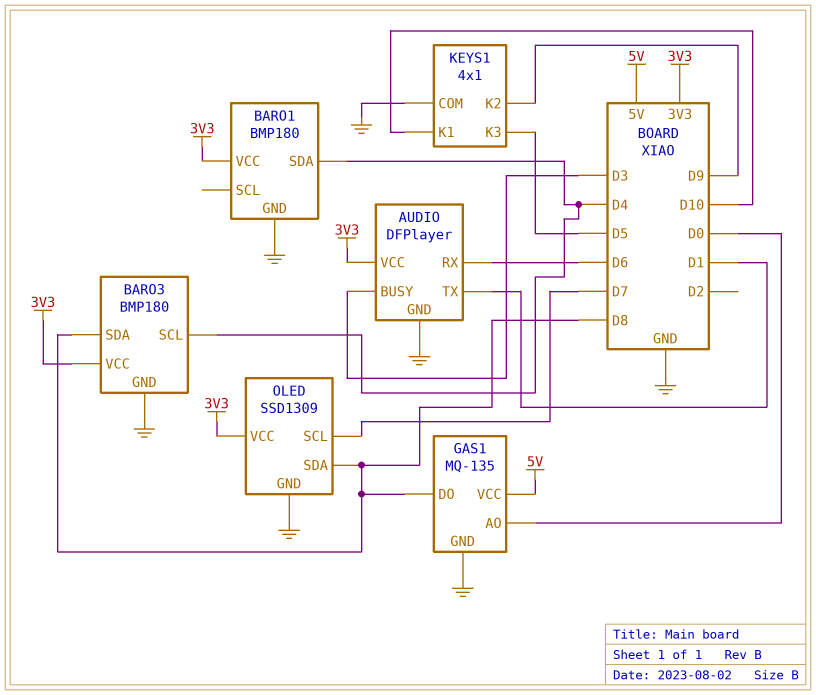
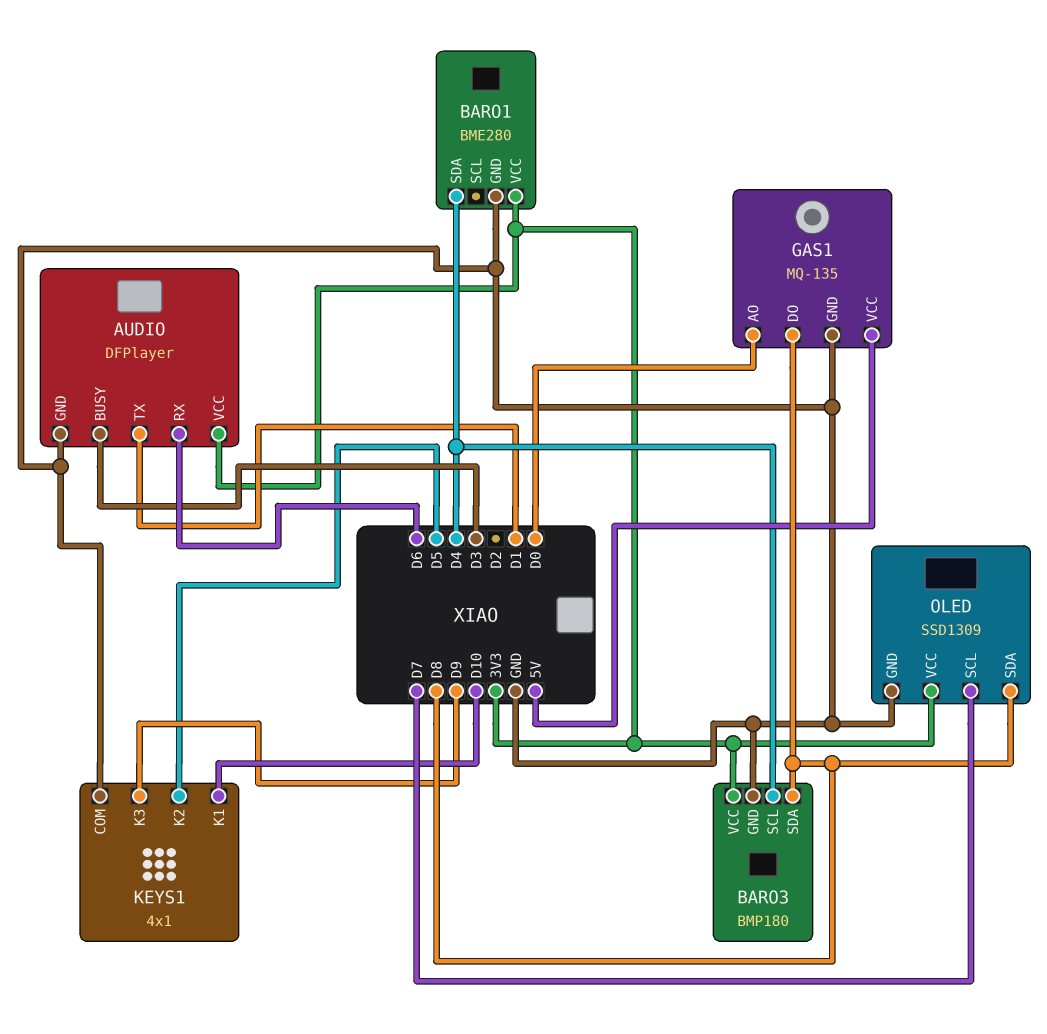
BARO1: BMP180 -> BME280
KEYS1 pin K2: D9 -> D5
KEYS1 pin K3: D5 -> D9

